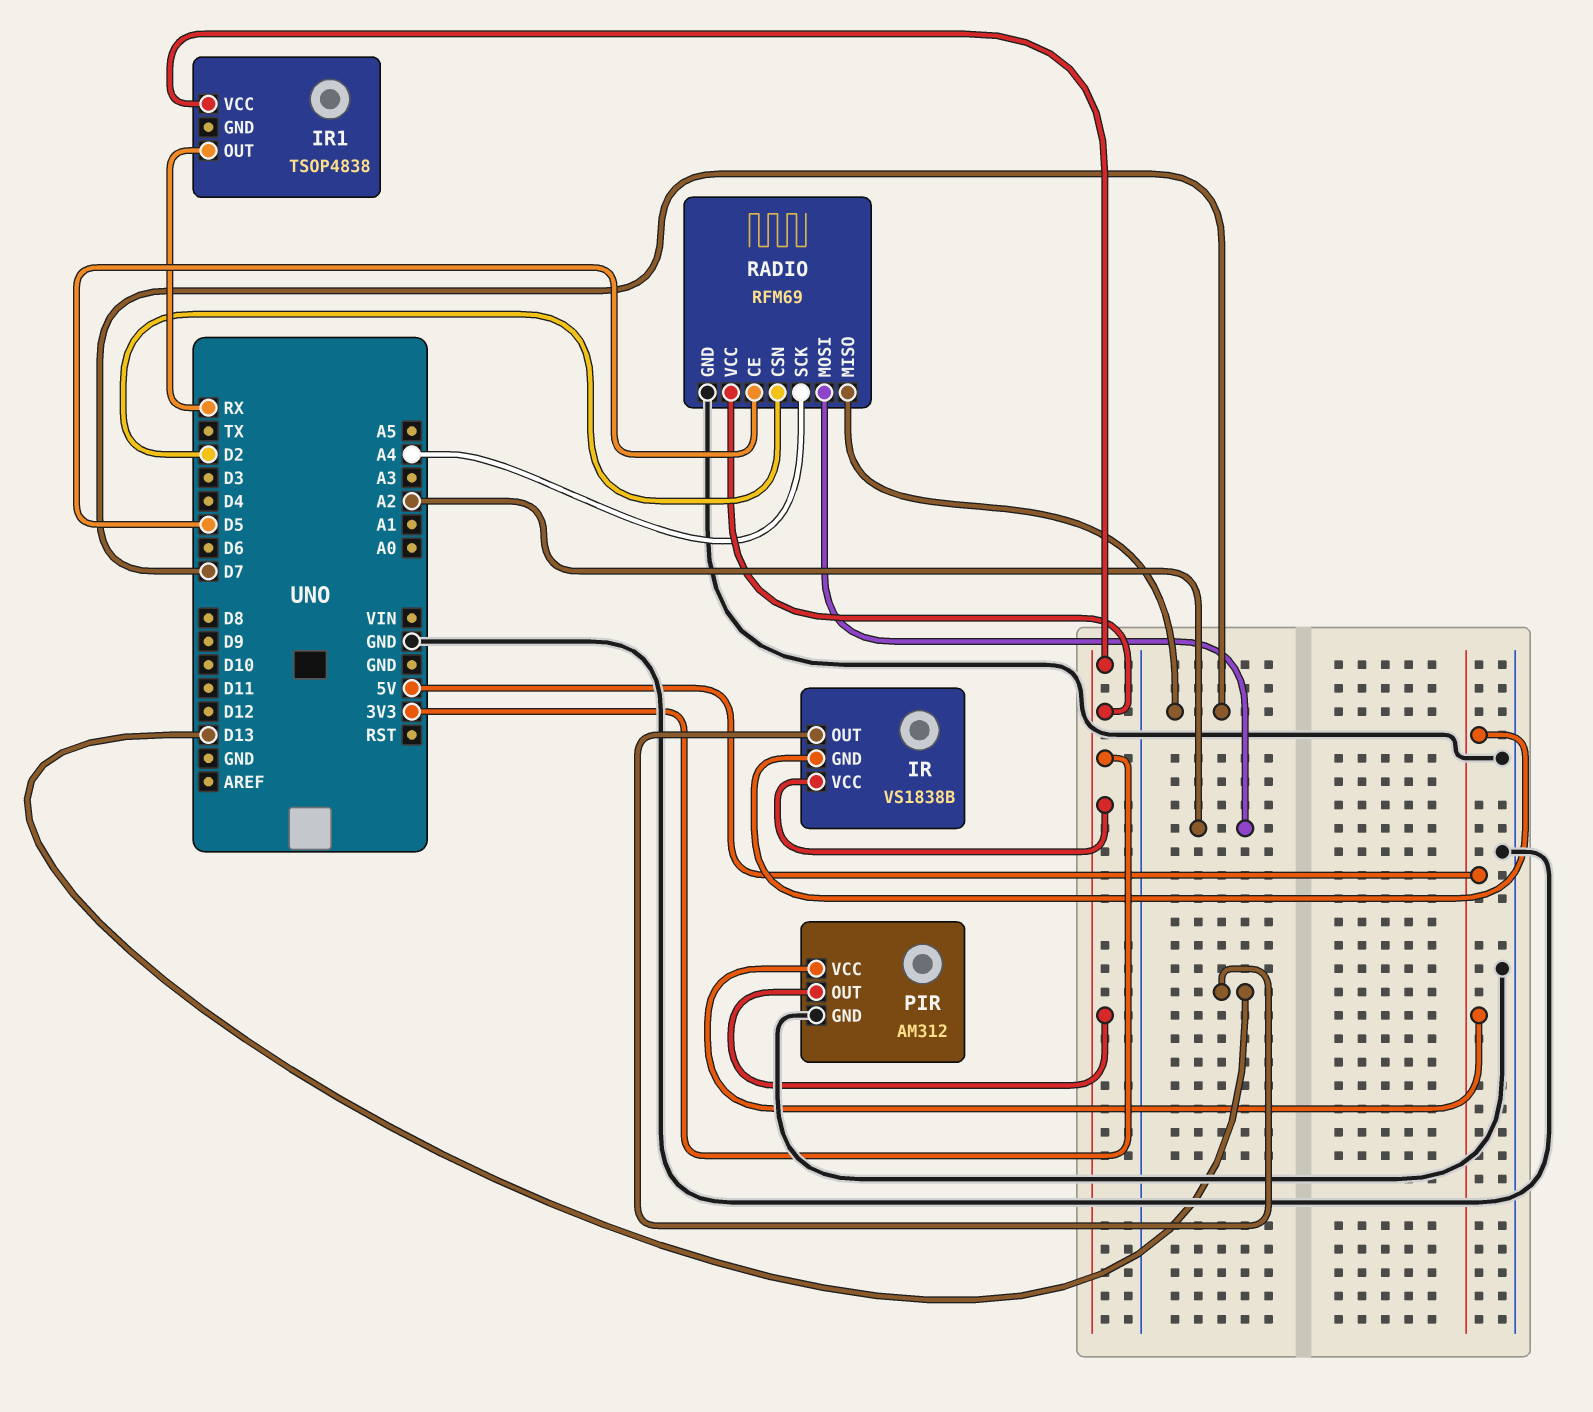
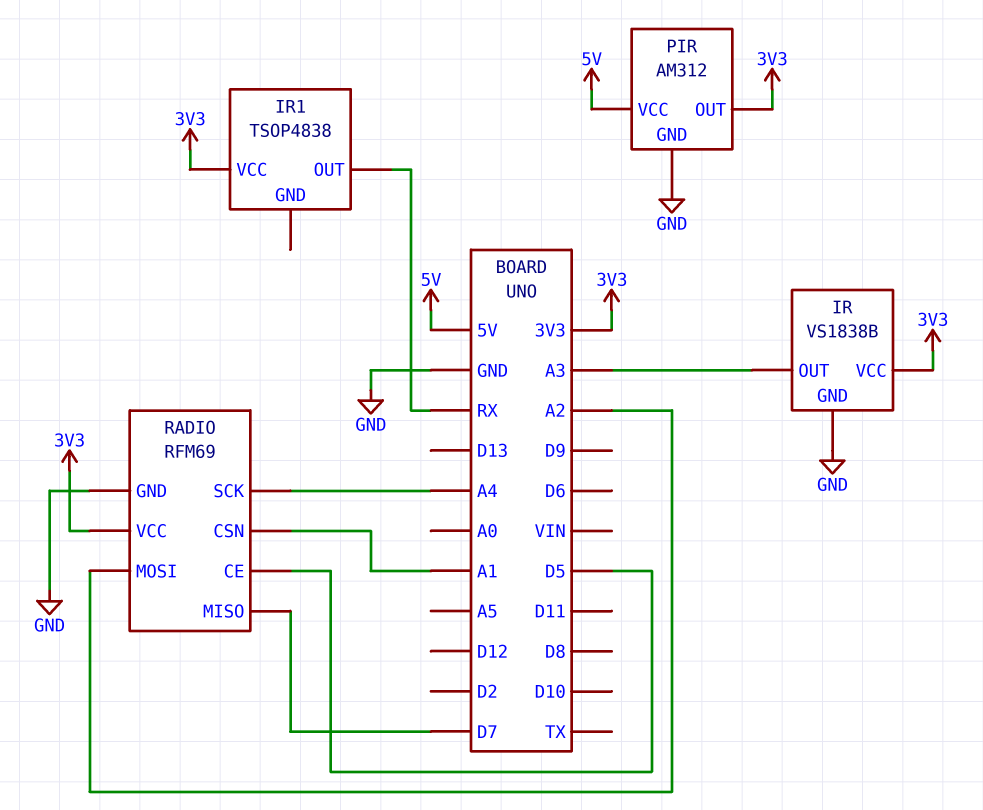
IR pin GND: 5V -> GND
IR pin OUT: D13 -> A3
RADIO pin CSN: D2 -> A1

